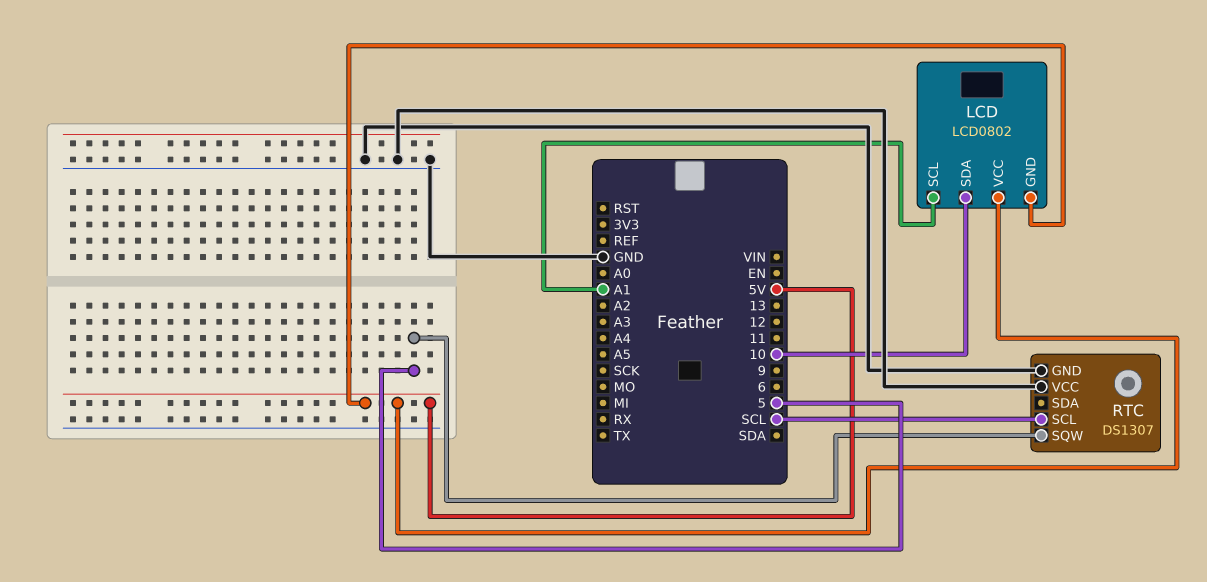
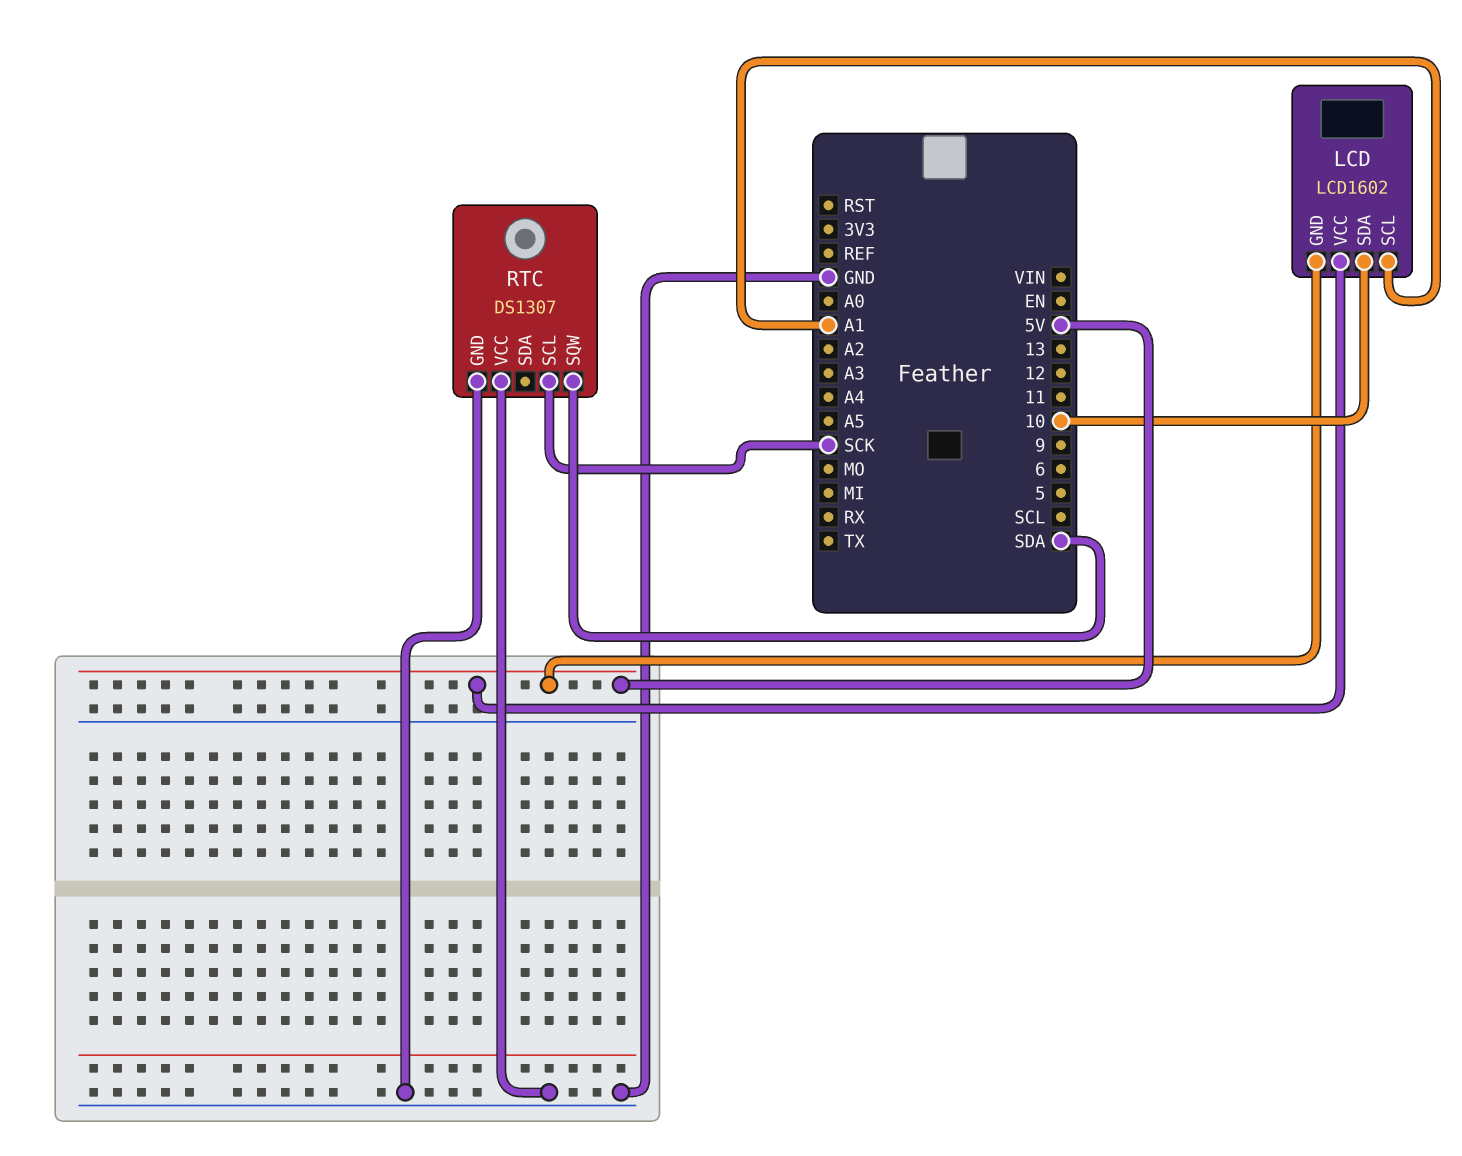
LCD: LCD0802 -> LCD1602
RTC pin SCL: SCL -> SCK
RTC pin SQW: 5 -> SDA

